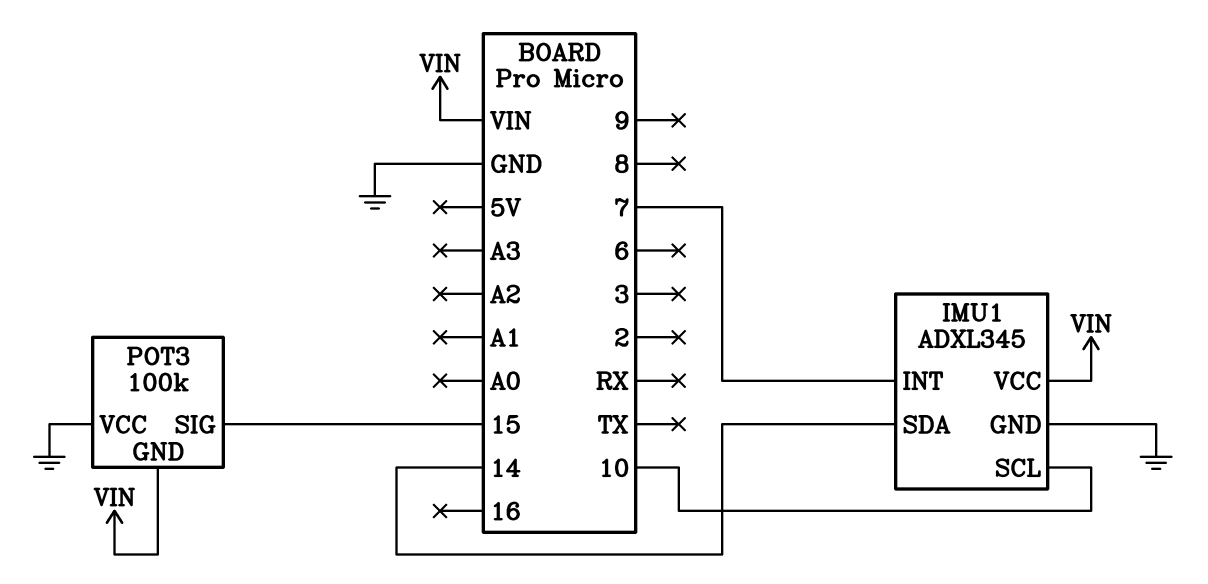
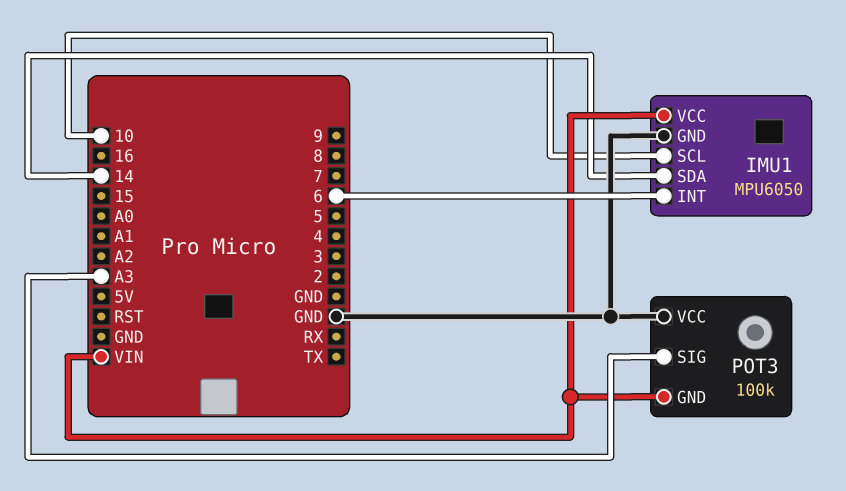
IMU1: ADXL345 -> MPU6050
IMU1 pin INT: 7 -> 6
POT3 pin SIG: 15 -> A3

